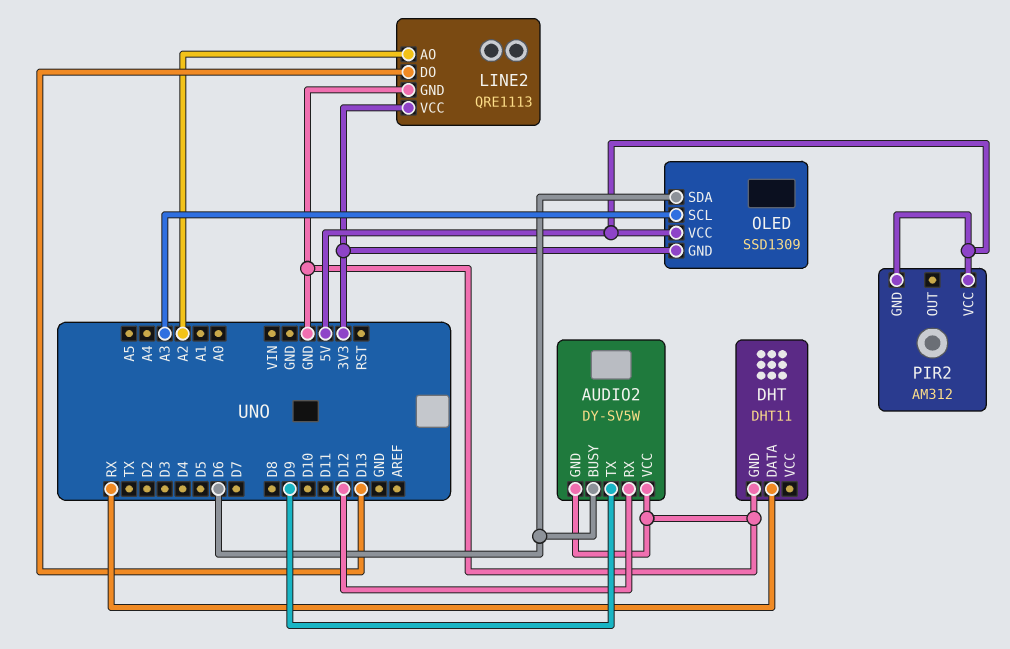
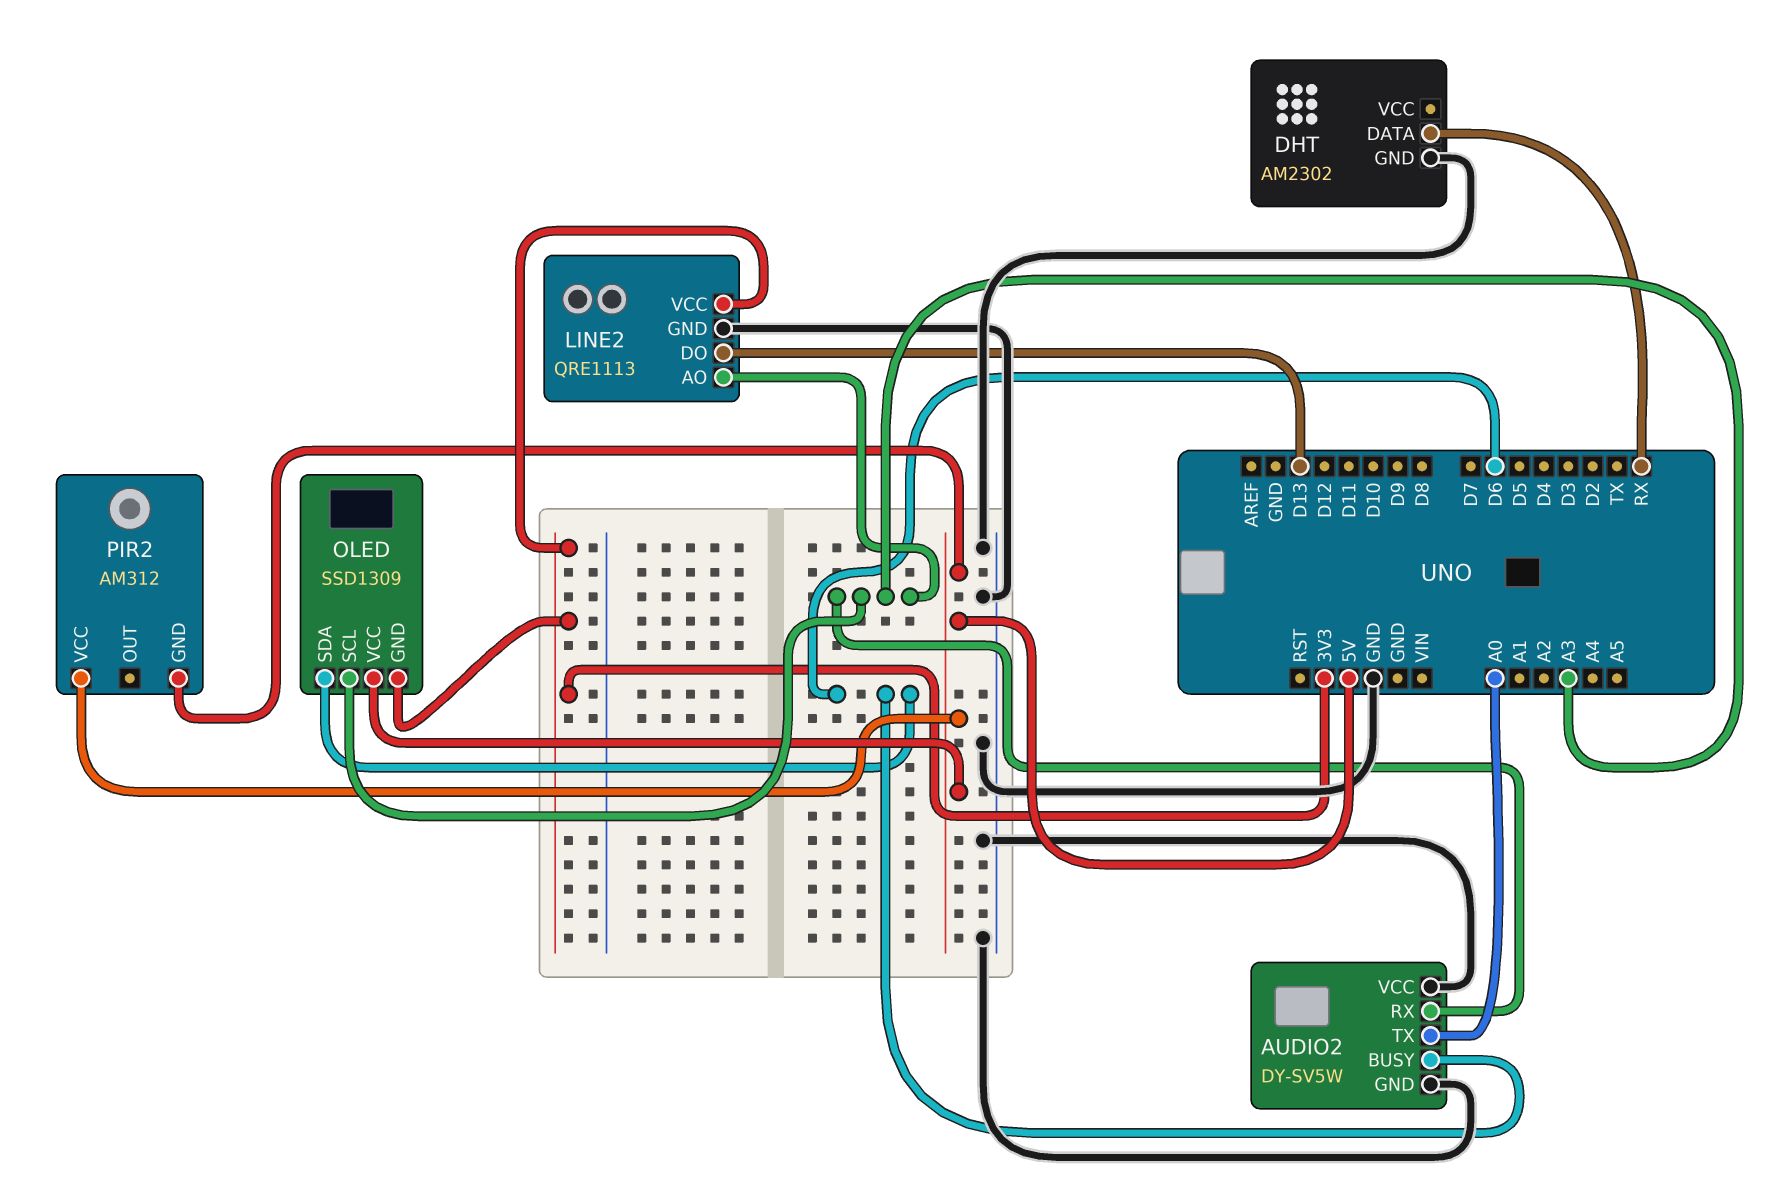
AUDIO2 pin RX: D12 -> A3
AUDIO2 pin TX: D9 -> A0
DHT: DHT11 -> AM2302
LINE2 pin AO: A2 -> A3

